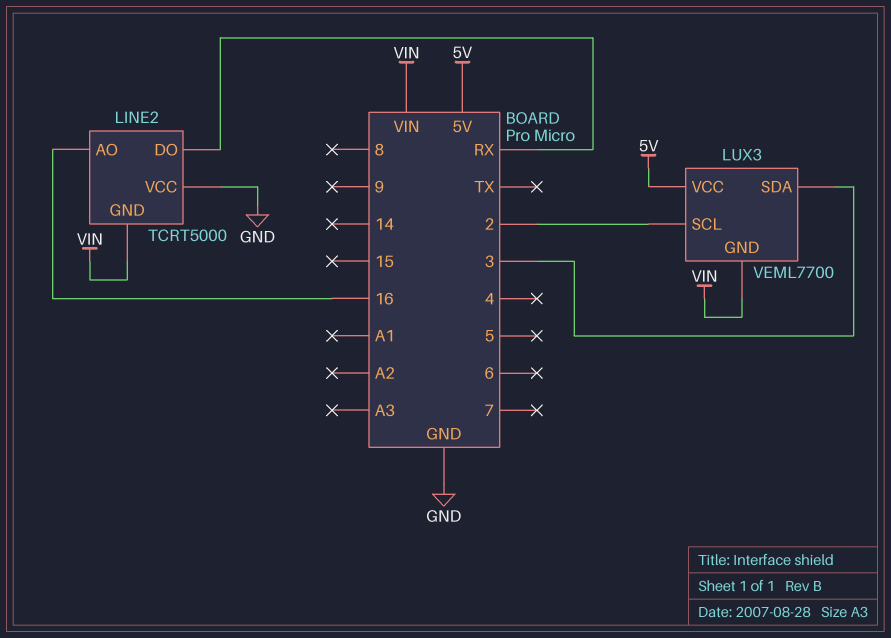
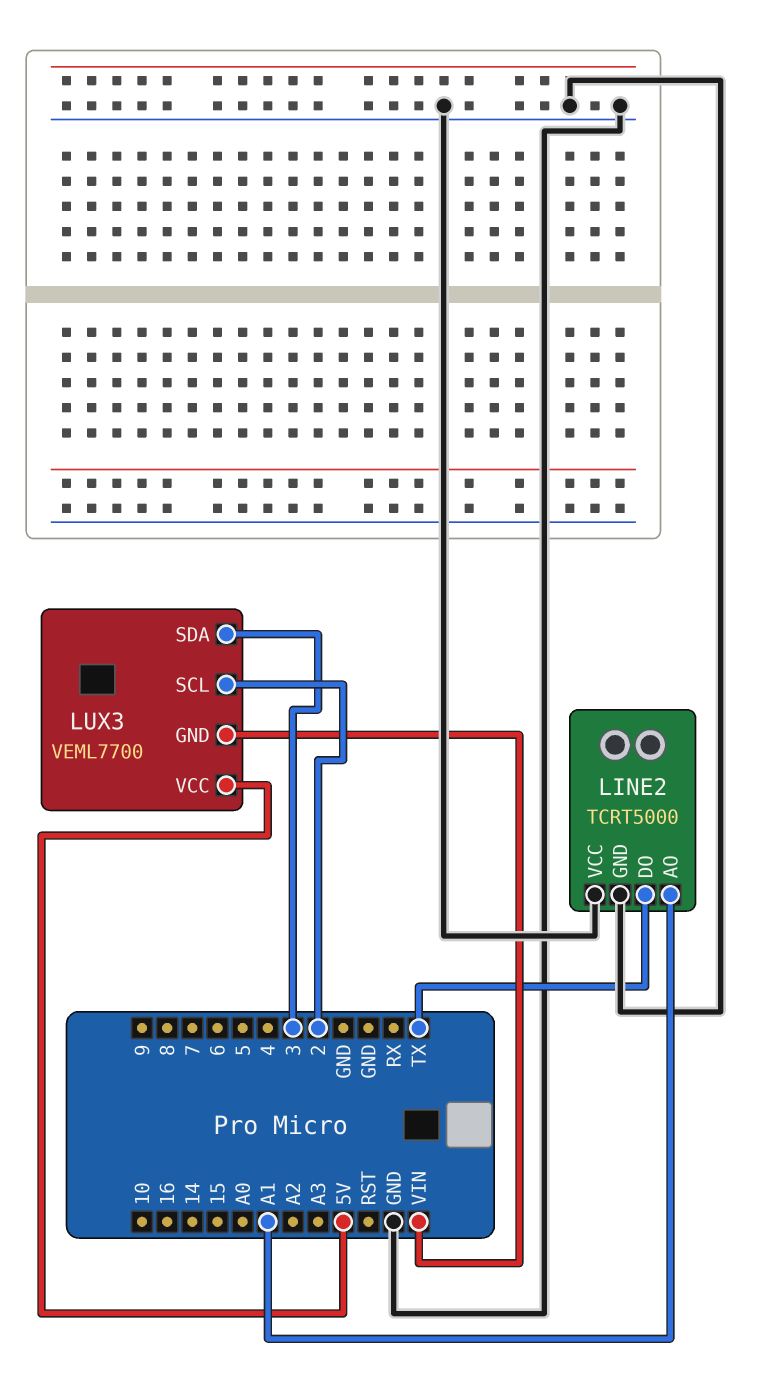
LINE2 pin AO: 16 -> A1
LINE2 pin DO: RX -> TX
LINE2 pin GND: VIN -> GND

